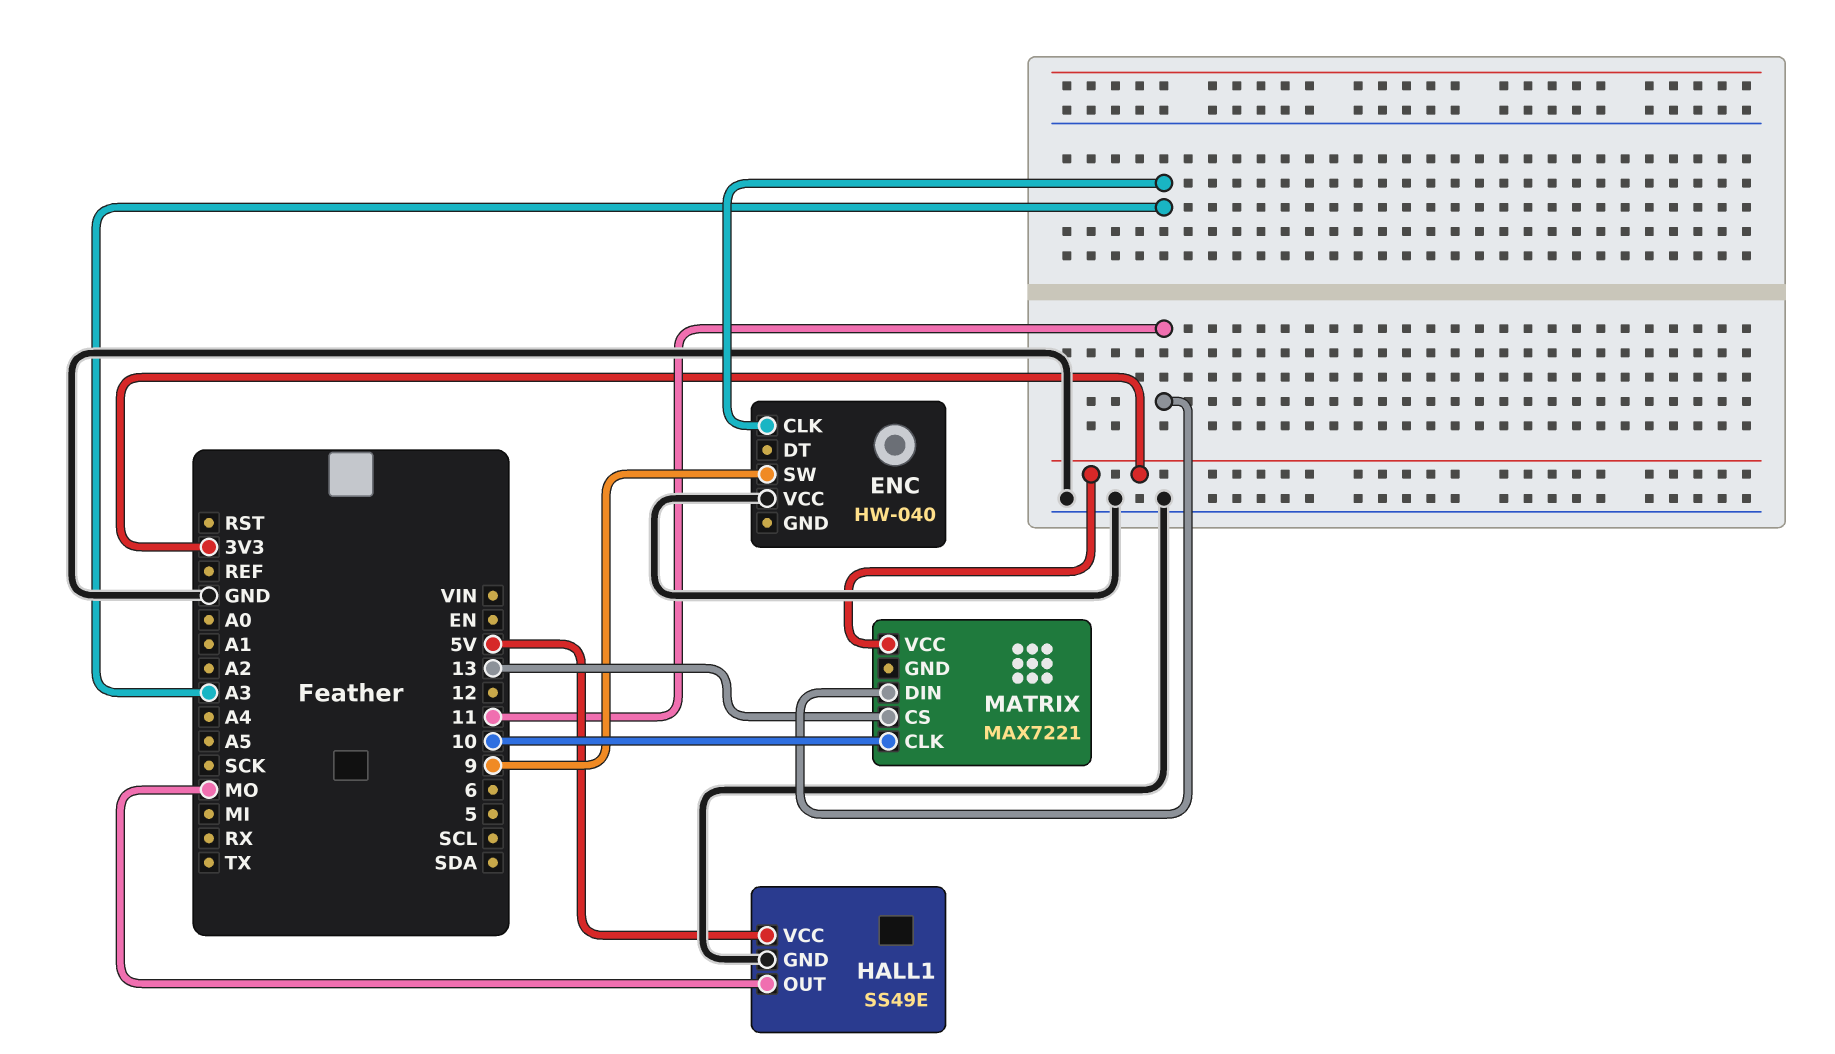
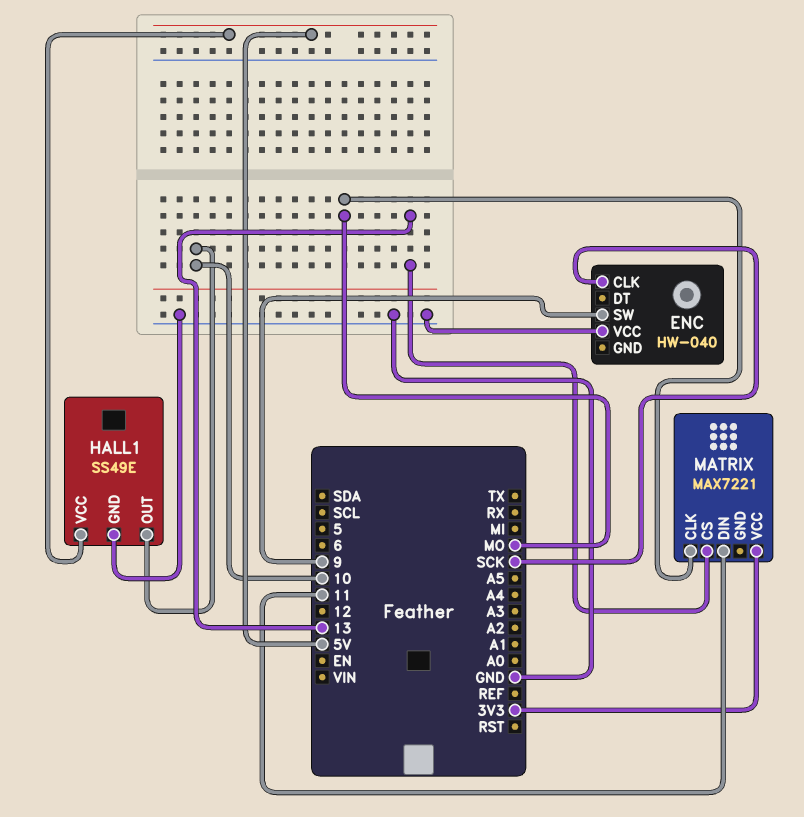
ENC pin CLK: A3 -> SCK
HALL1 pin OUT: MO -> 10
MATRIX pin CLK: 10 -> MO

